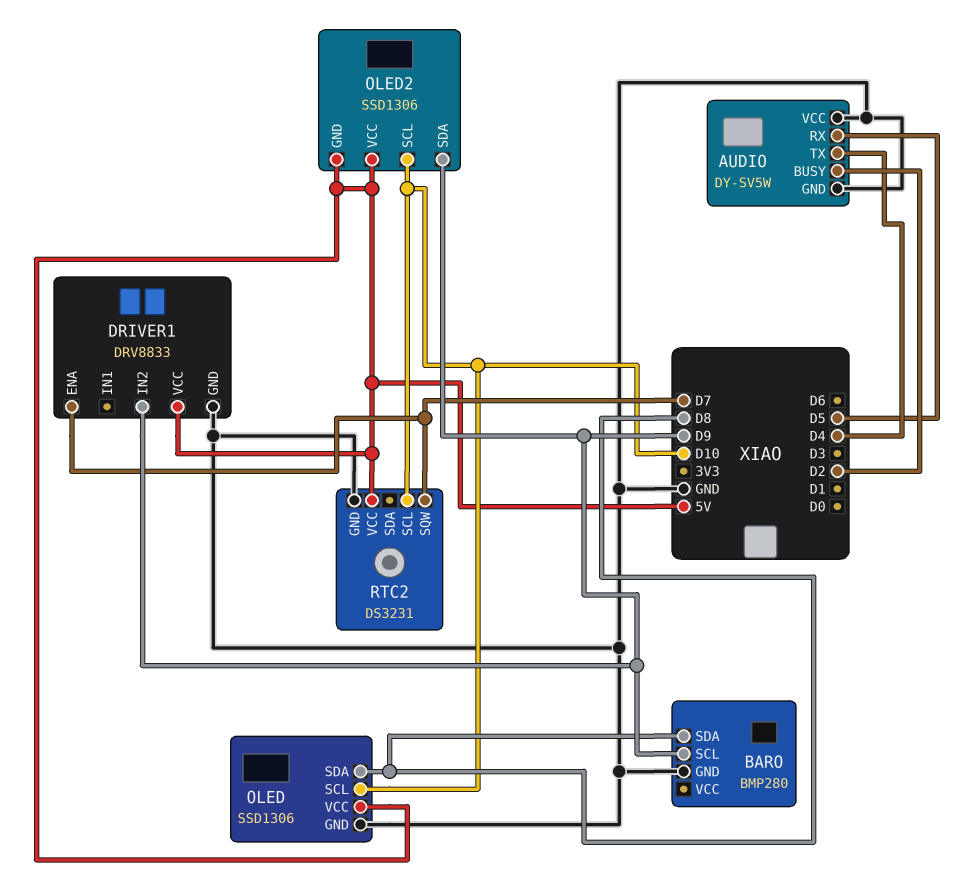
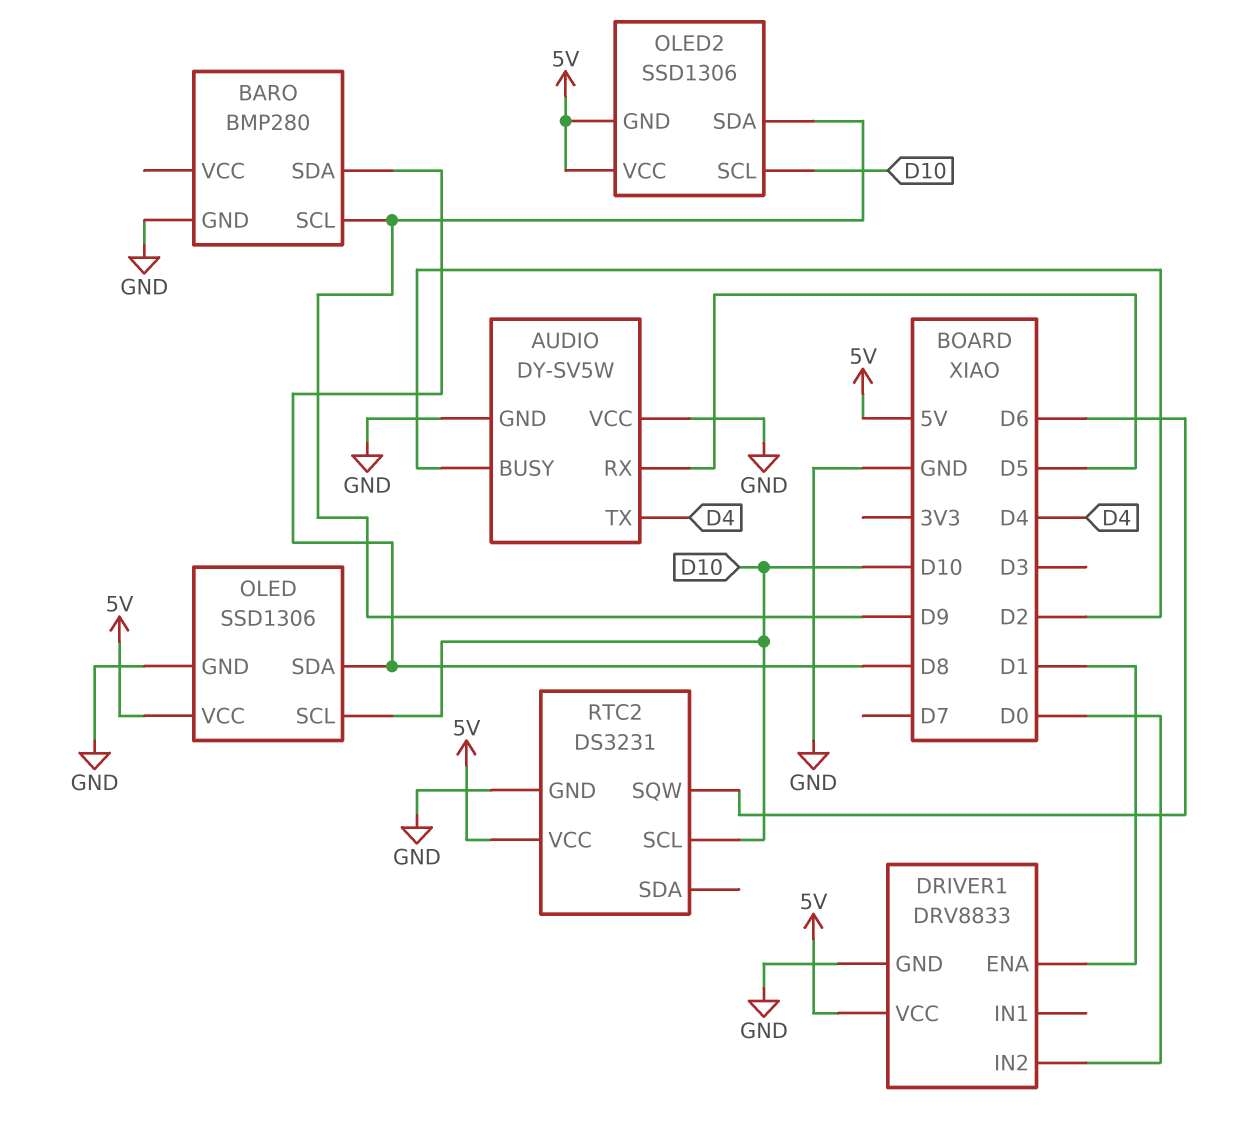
DRIVER1 pin ENA: D7 -> D1
DRIVER1 pin IN2: D9 -> D0
RTC2 pin SQW: D7 -> D6

